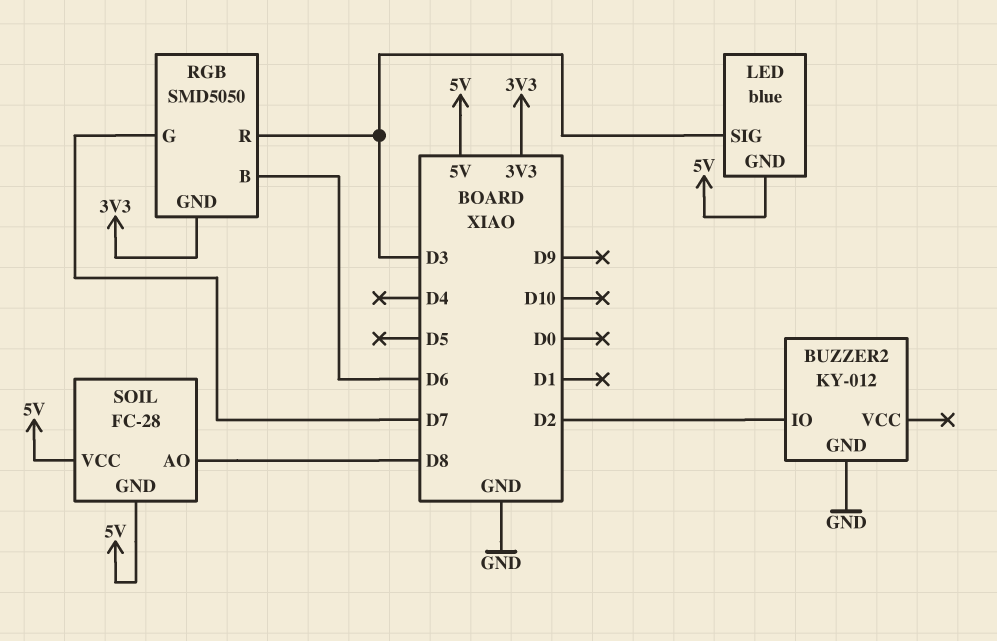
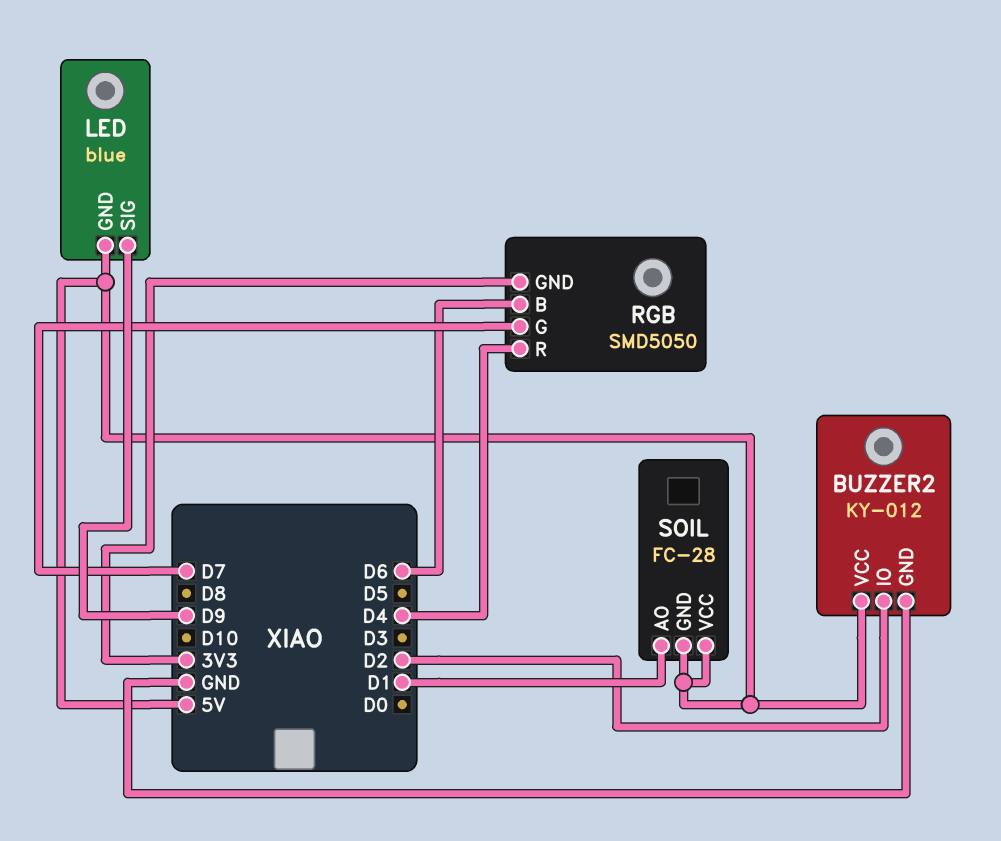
BUZZER2 pin VCC: none -> 5V
LED pin SIG: D3 -> D9
RGB pin R: D3 -> D4
SOIL pin AO: D8 -> D1

